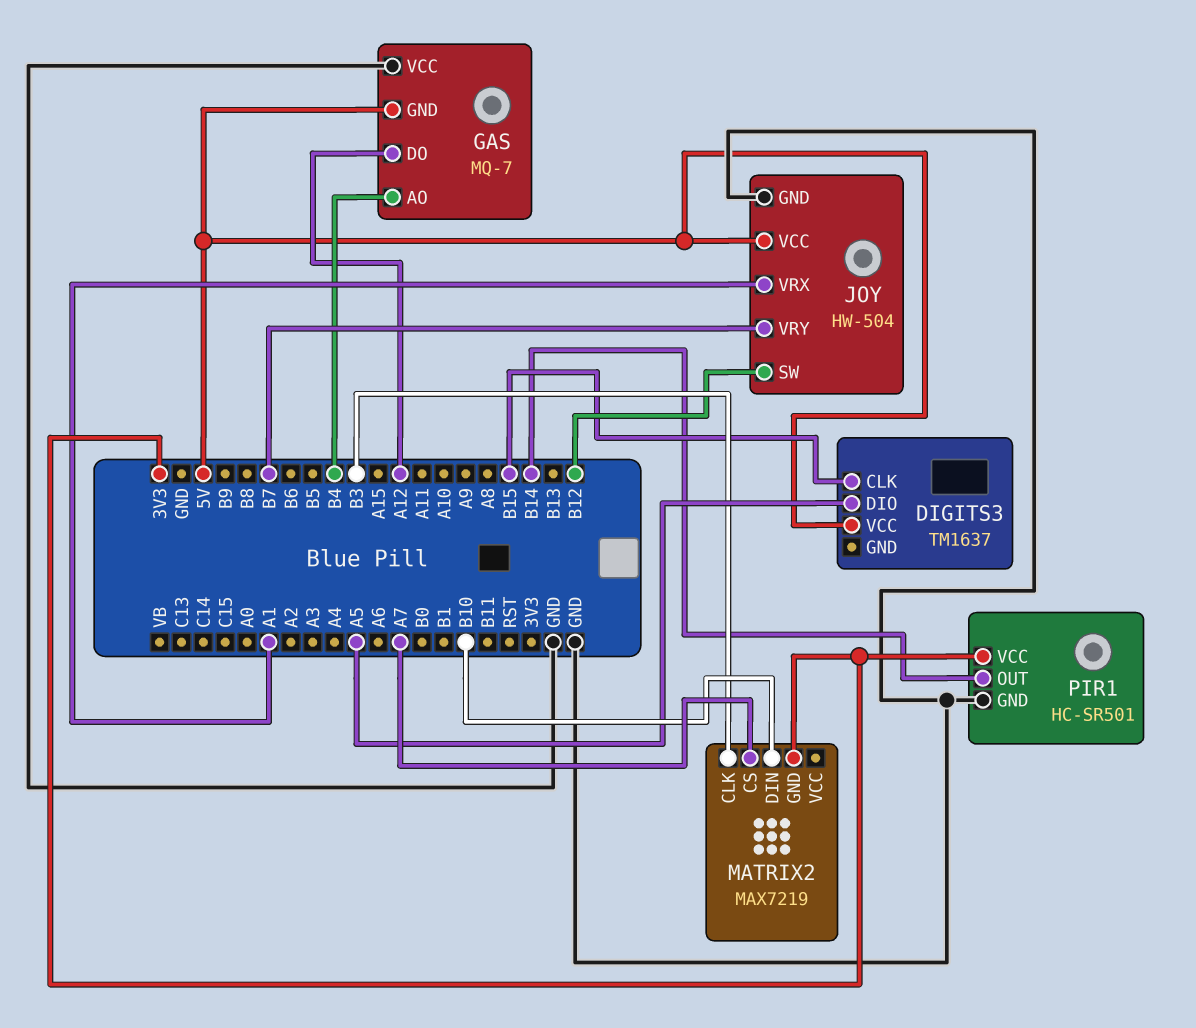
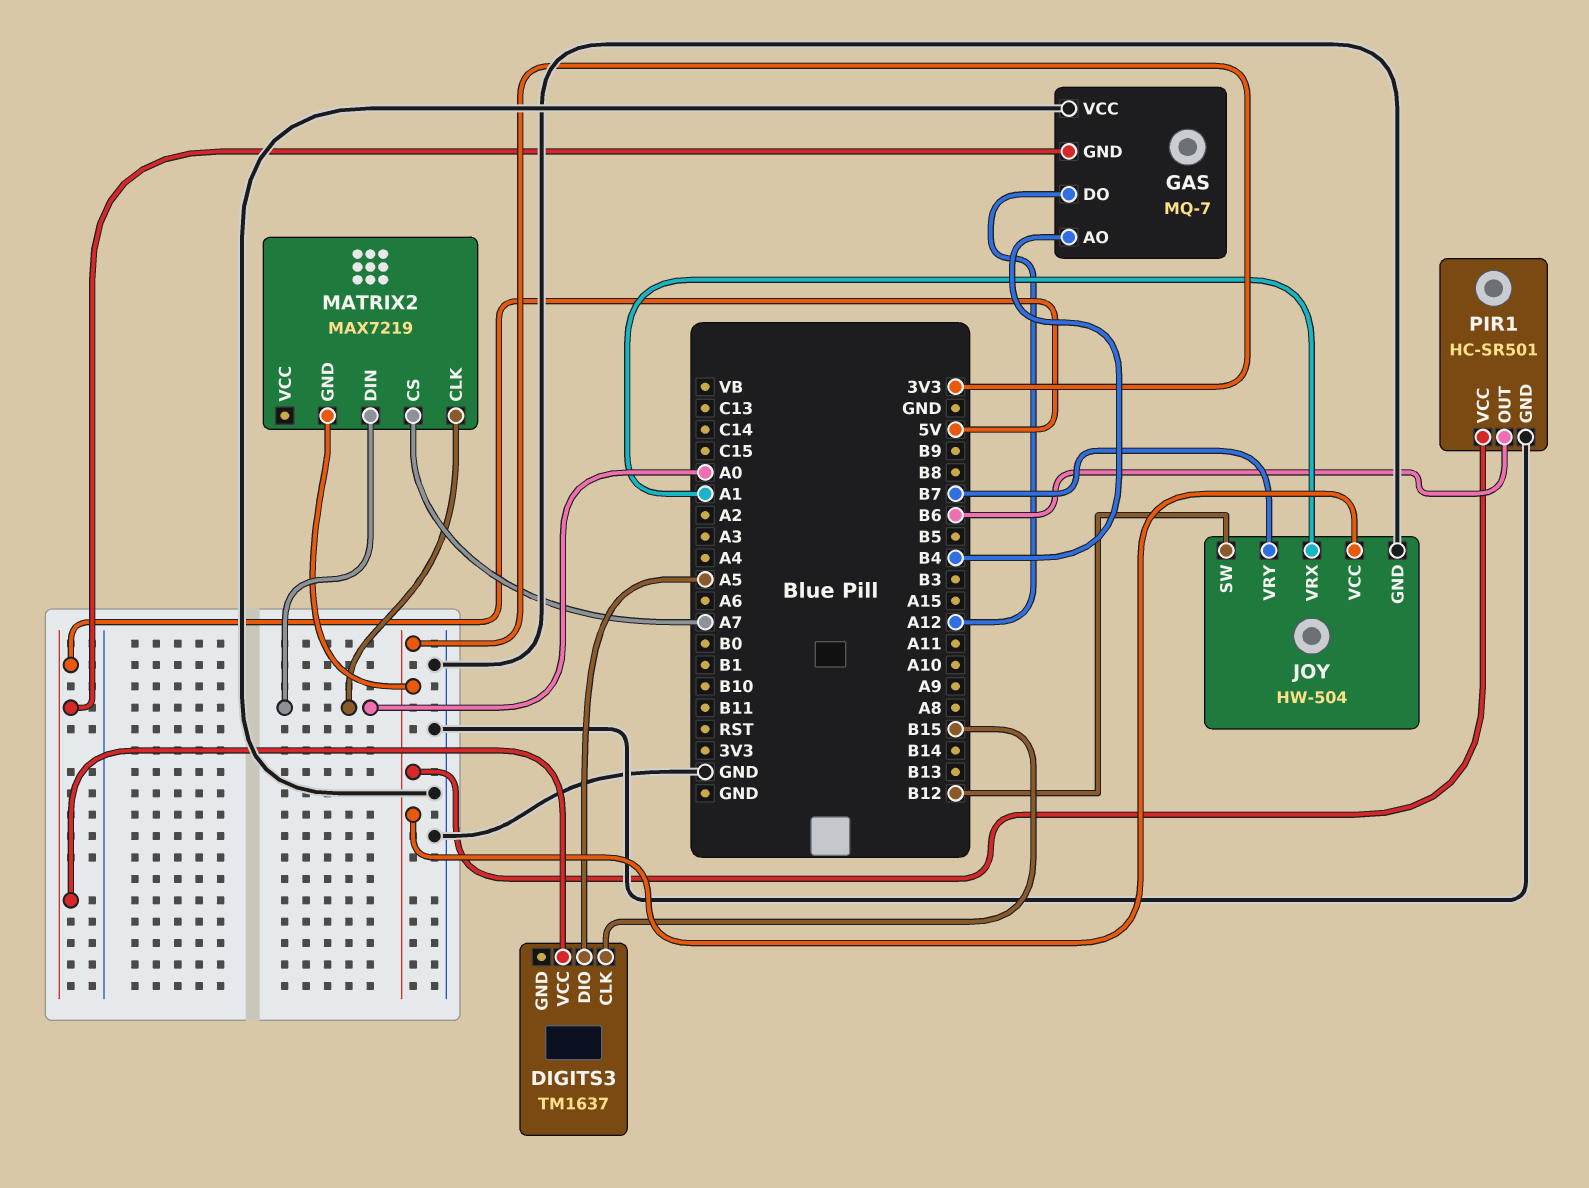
JOY pin VCC: 5V -> 3V3
MATRIX2 pin CLK: B3 -> A0
MATRIX2 pin DIN: B10 -> A0
PIR1 pin OUT: B14 -> B6

